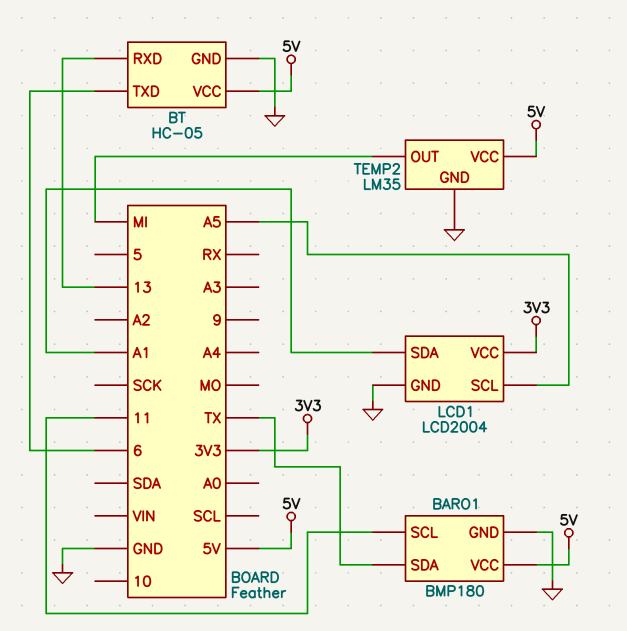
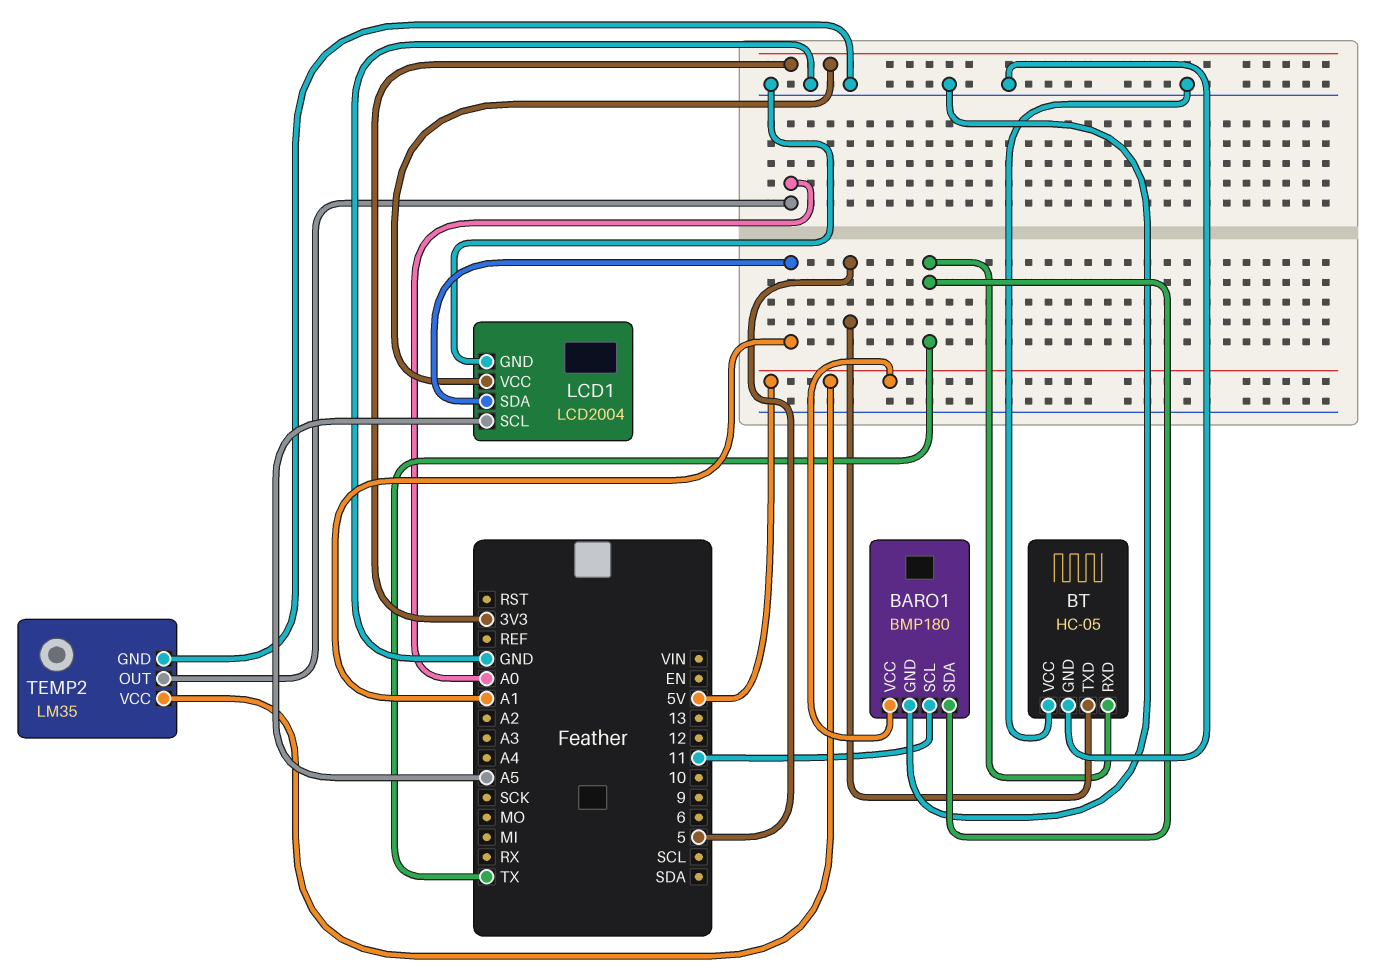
BT pin RXD: 13 -> TX
BT pin TXD: 6 -> 5
BT pin VCC: 5V -> GND
TEMP2 pin OUT: MI -> A0

